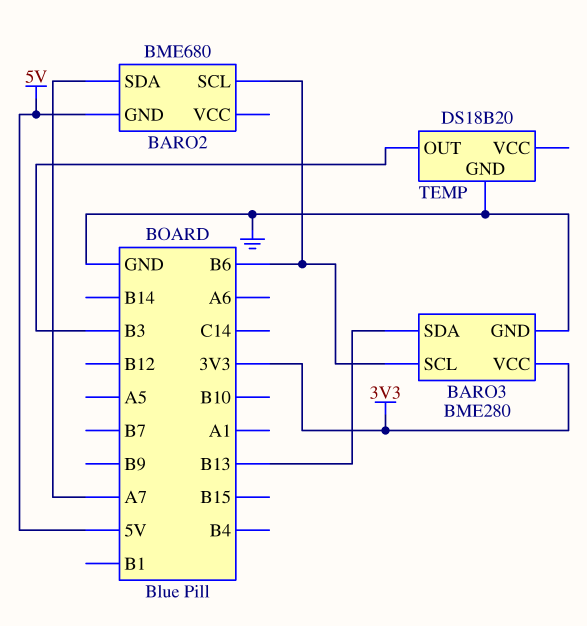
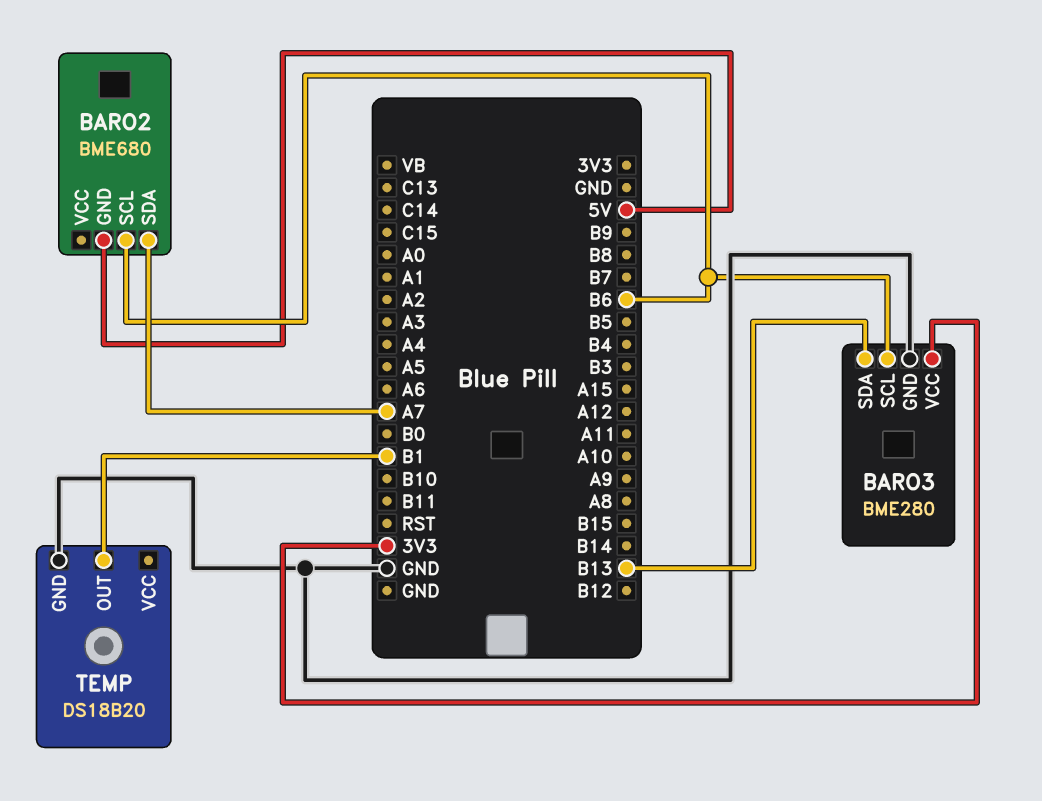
TEMP pin OUT: B3 -> B1

